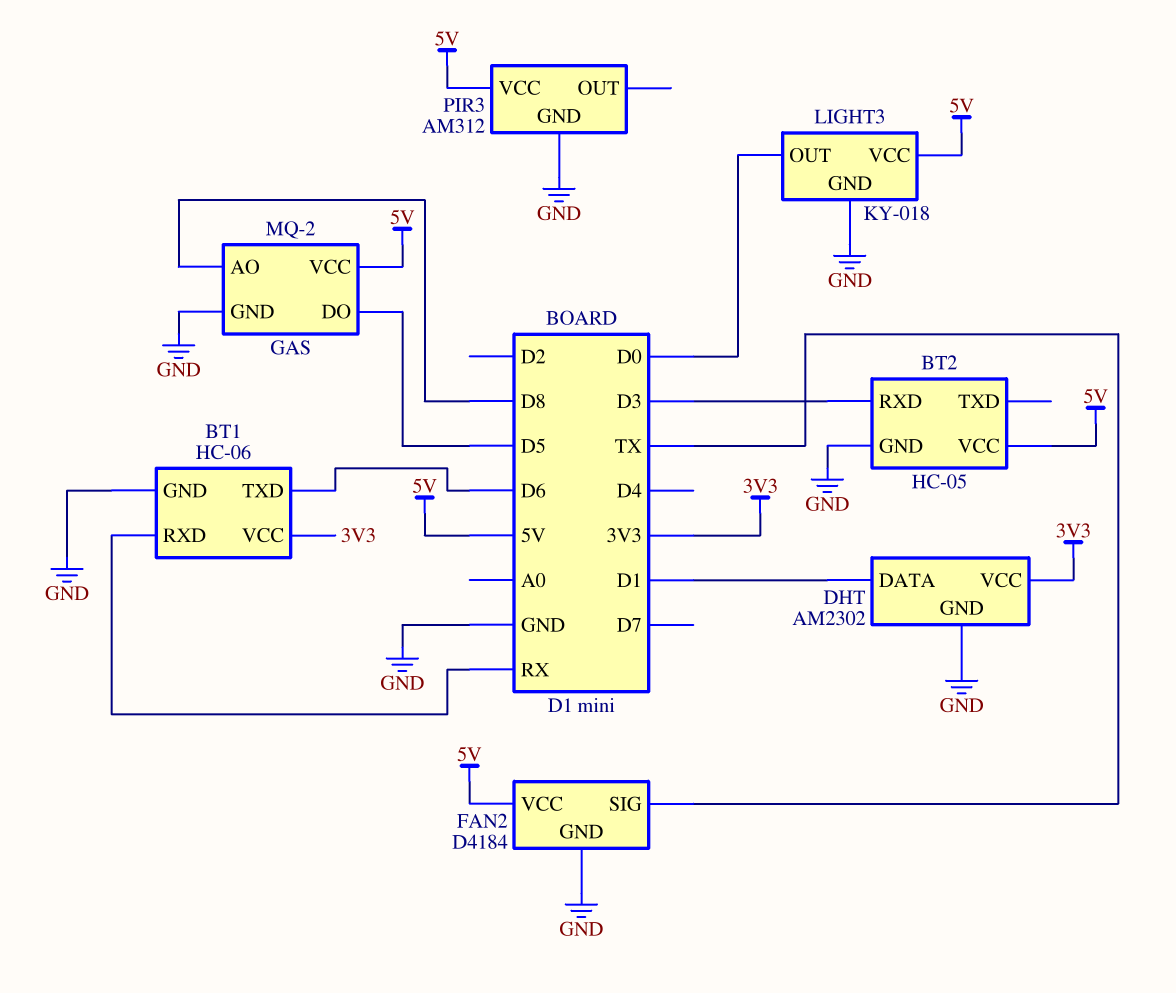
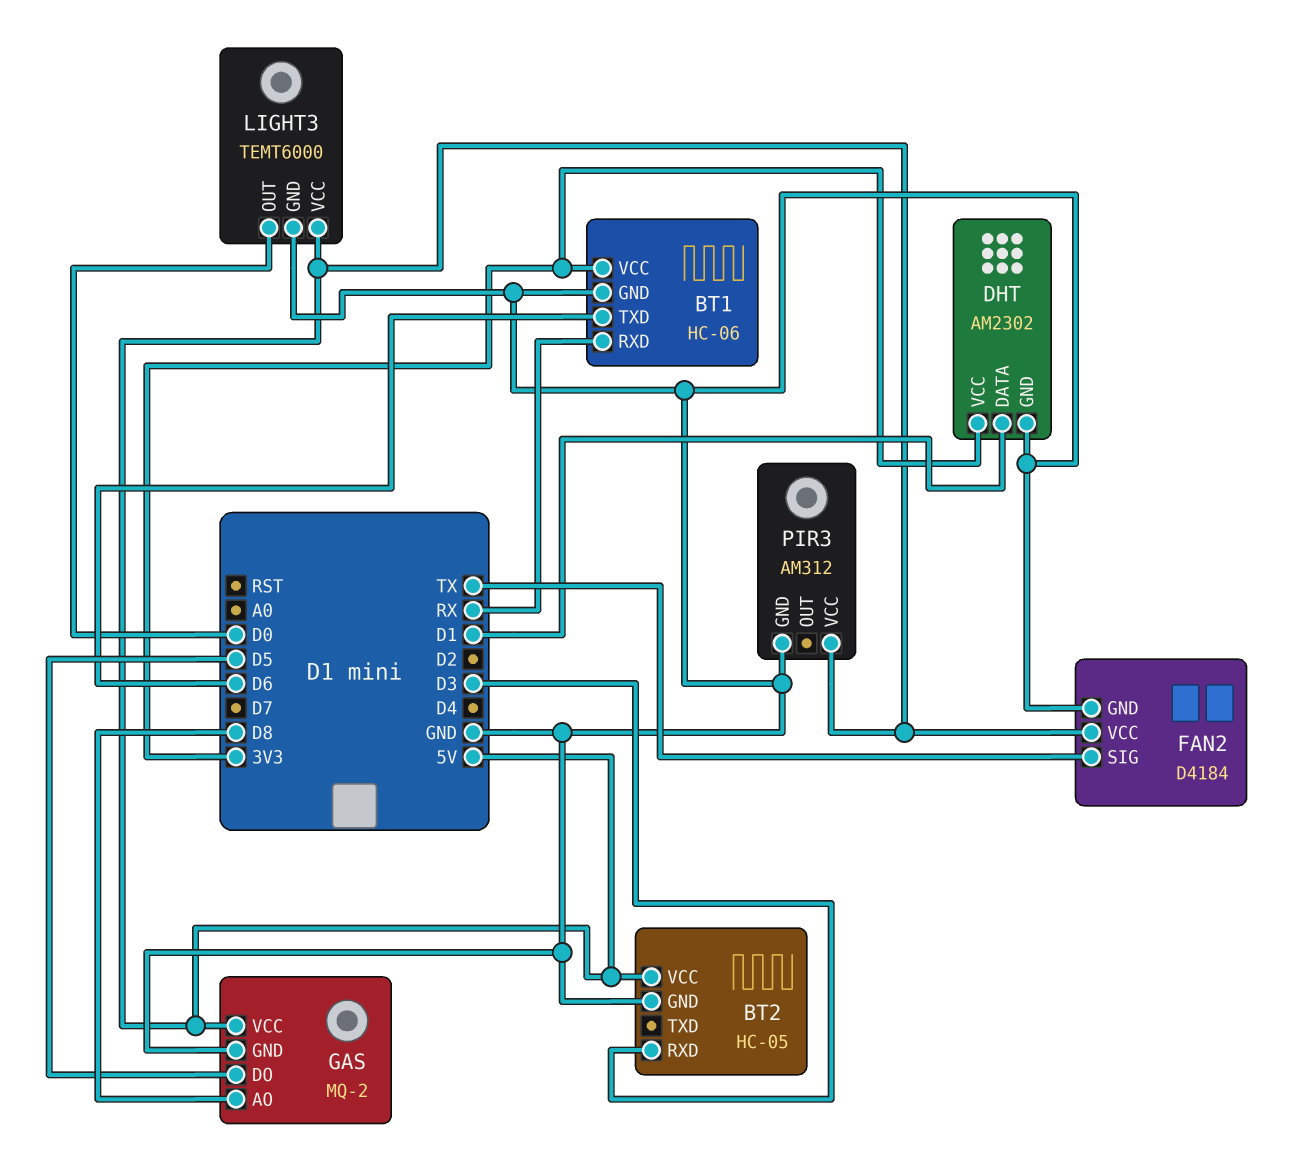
LIGHT3: KY-018 -> TEMT6000

